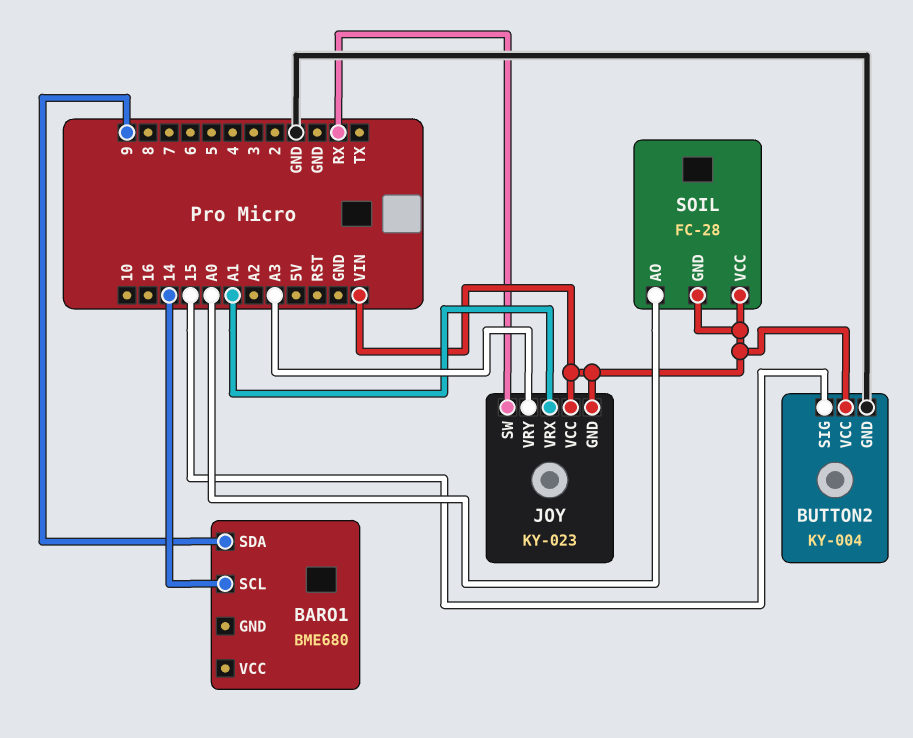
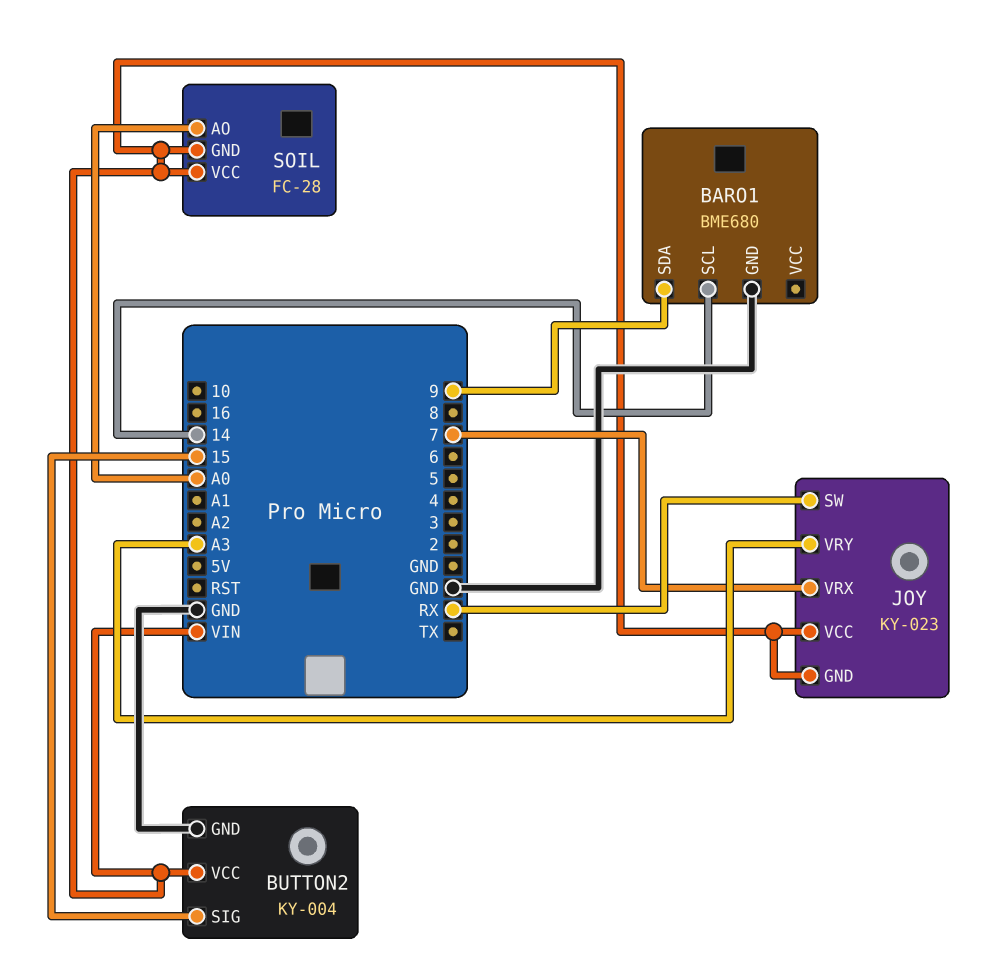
BARO1 pin GND: none -> GND
JOY pin VRX: A1 -> 7

